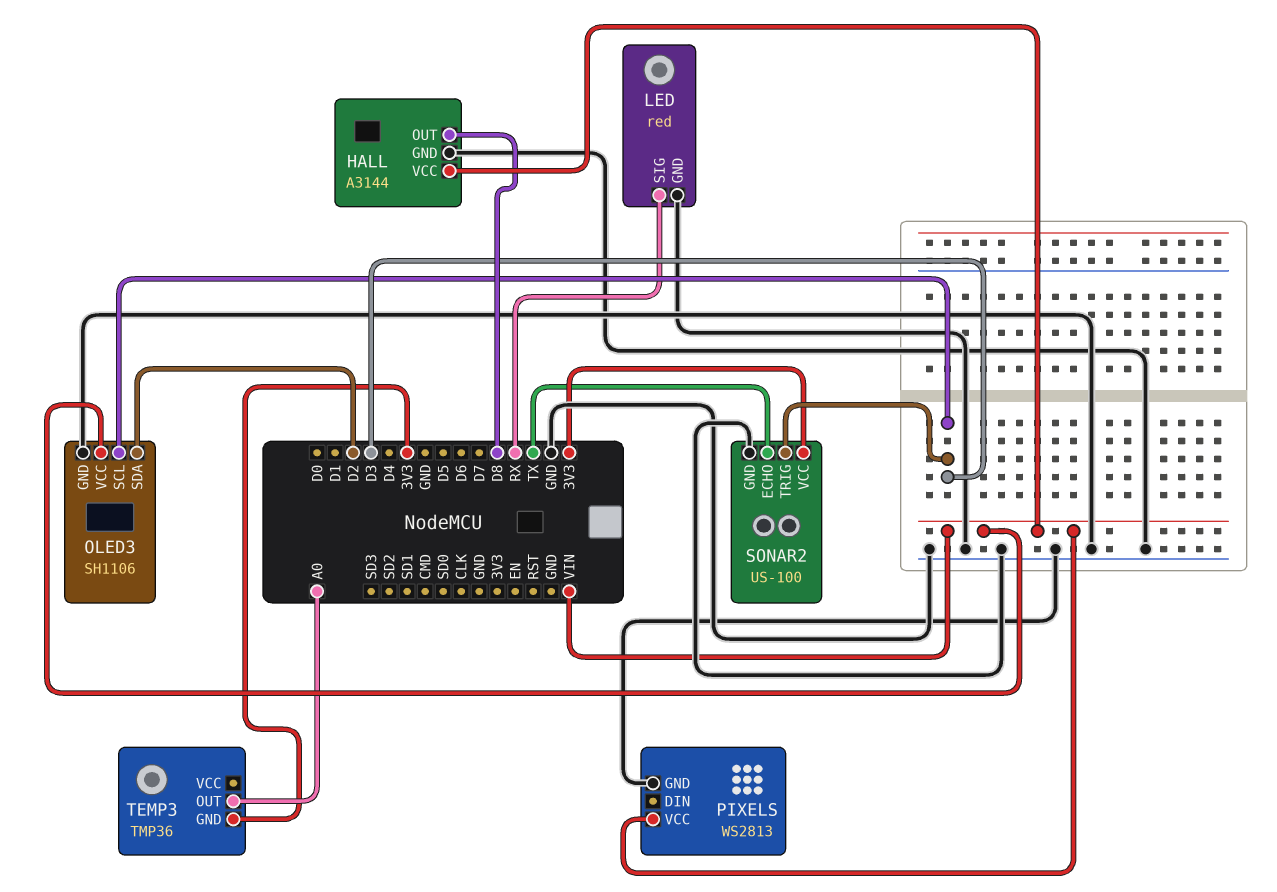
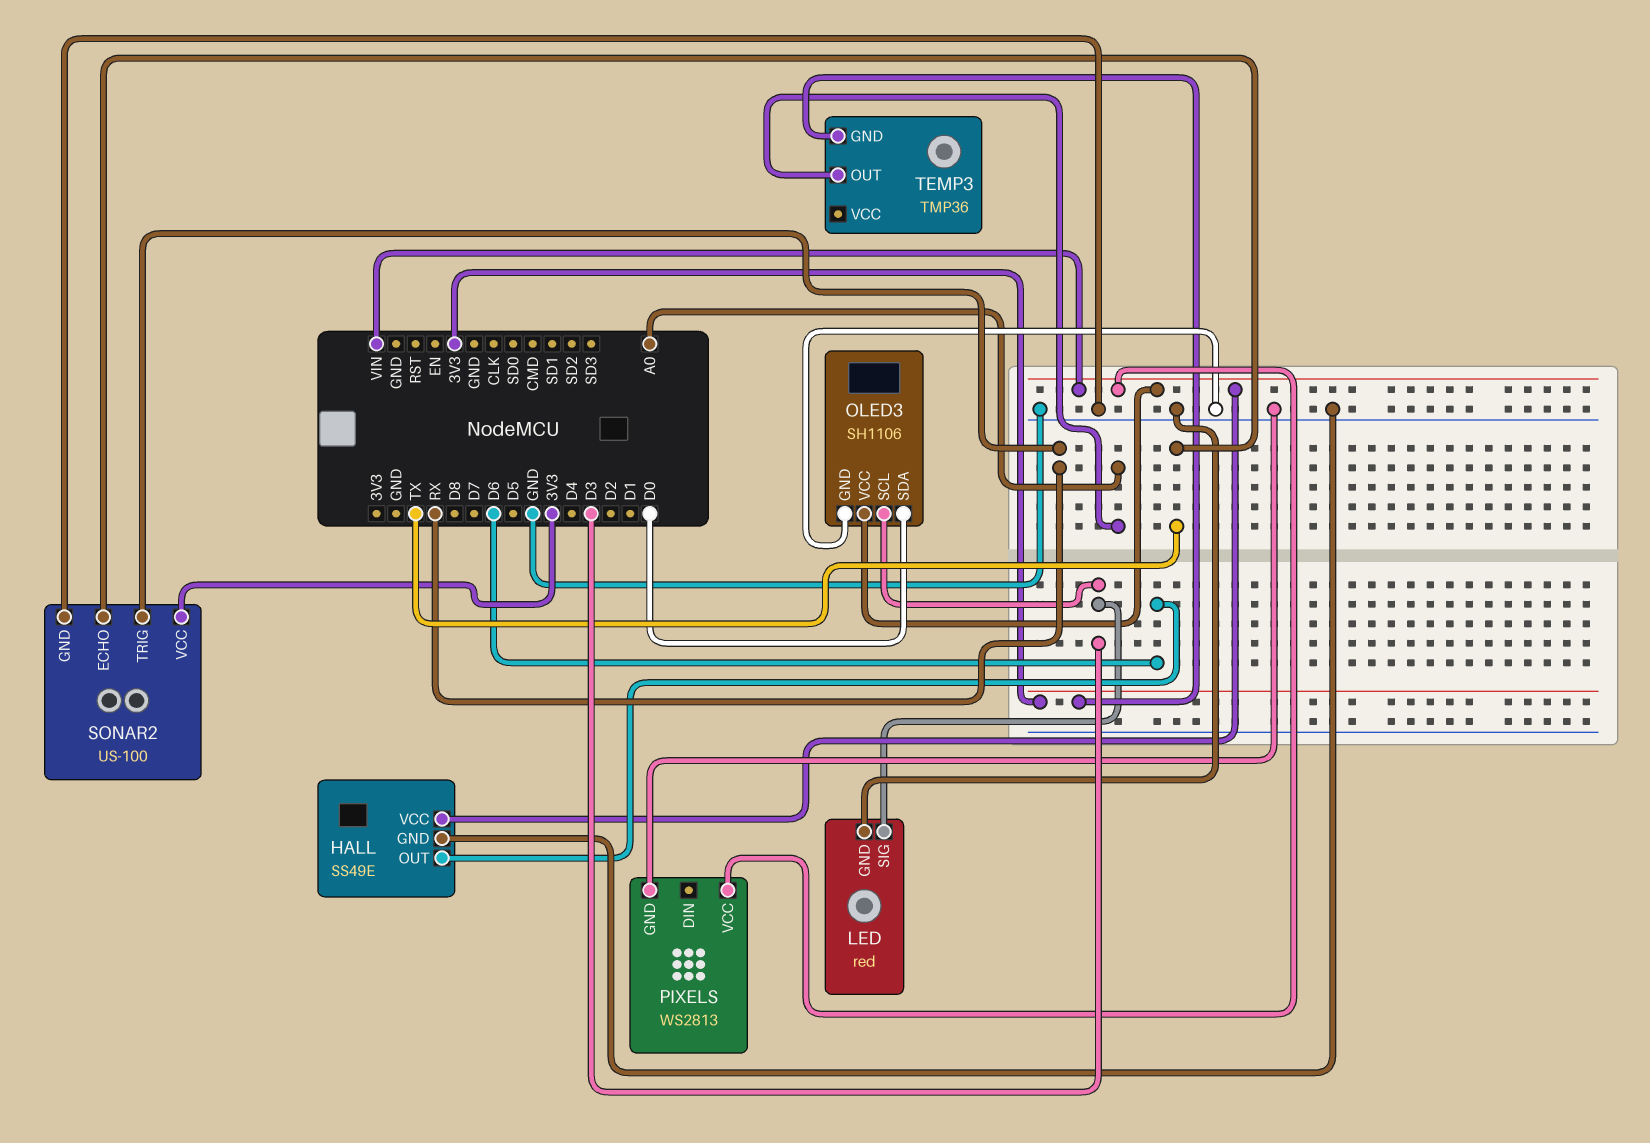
HALL: A3144 -> SS49E
HALL pin OUT: D8 -> D6
LED pin SIG: RX -> D3
OLED3 pin SDA: D2 -> D0
SONAR2 pin TRIG: D3 -> RX

